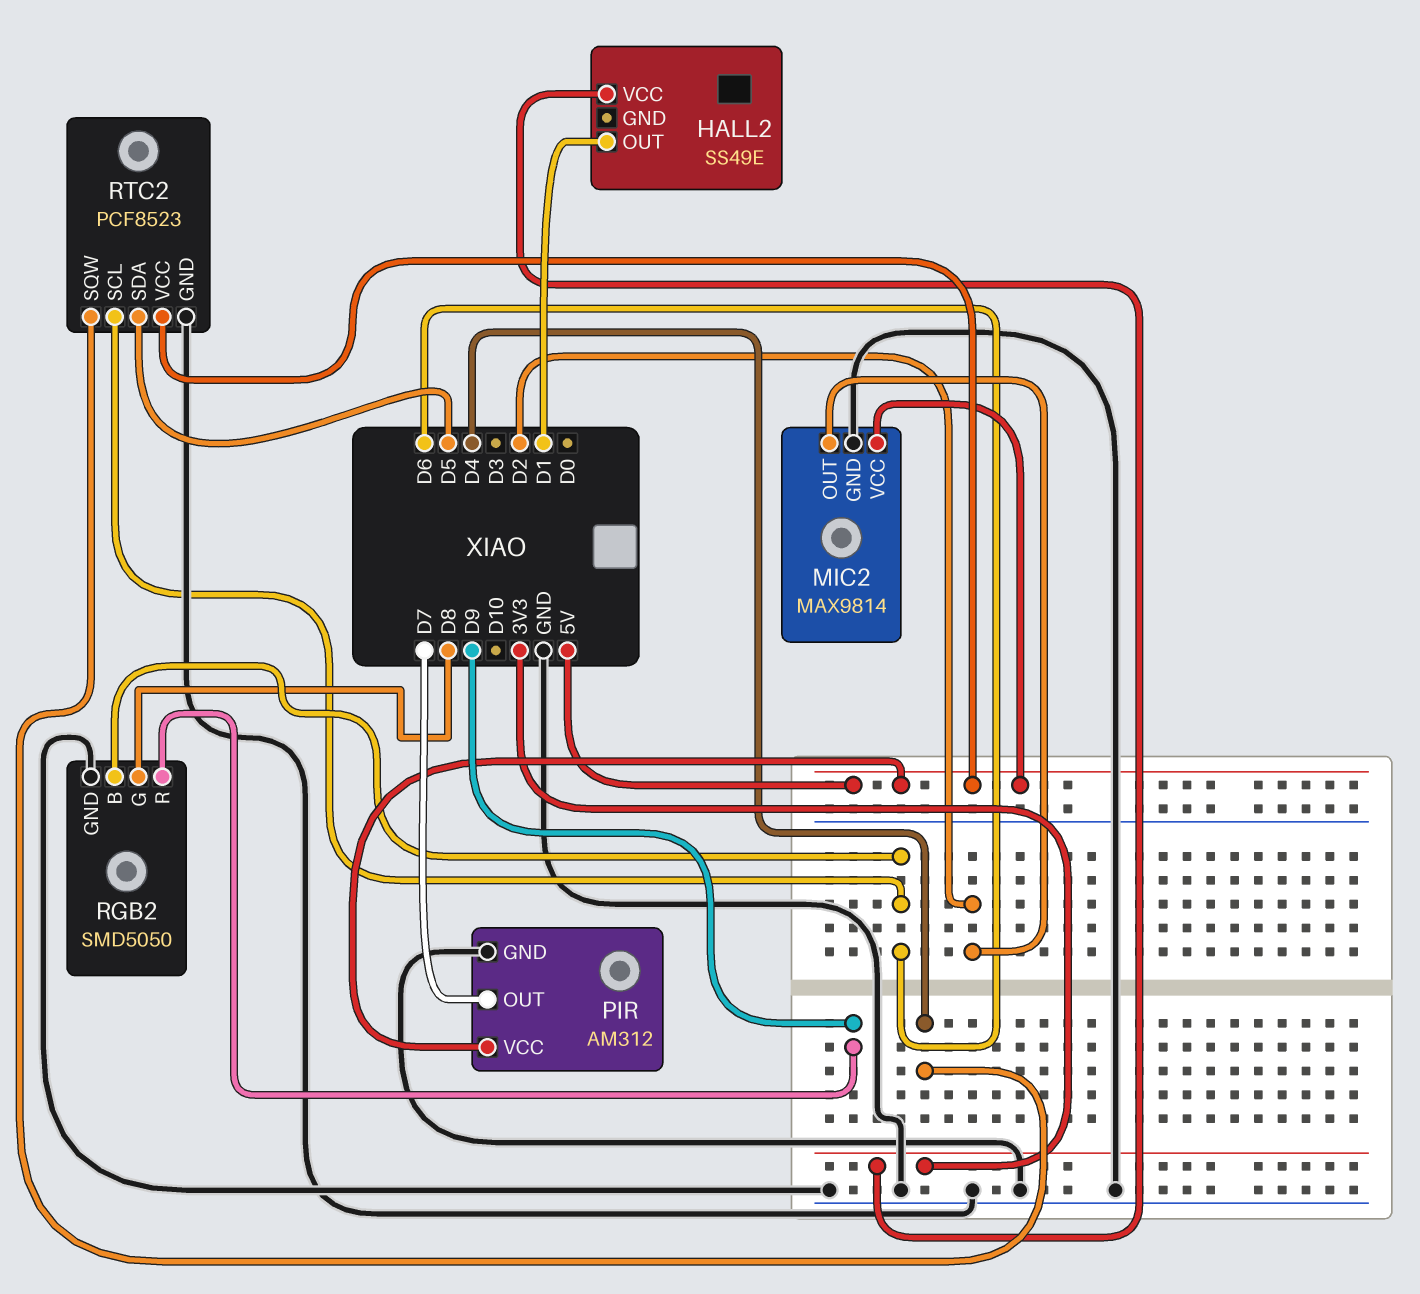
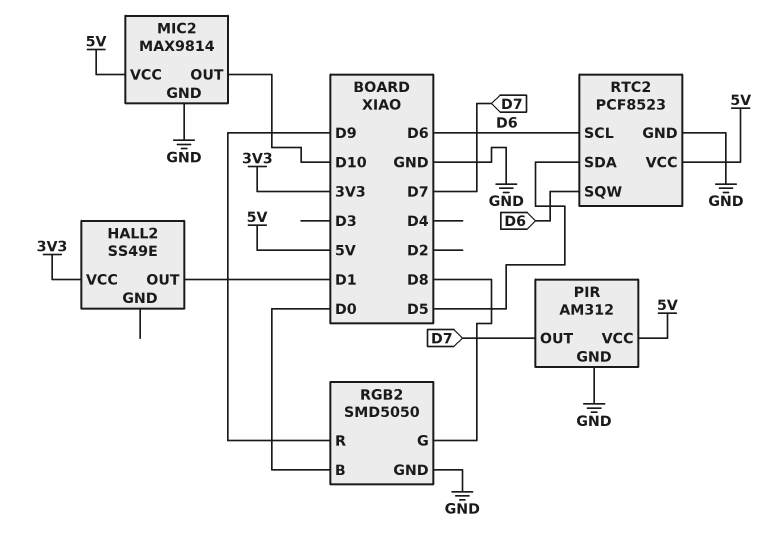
MIC2 pin OUT: D2 -> D10
RGB2 pin B: D6 -> D0
RTC2 pin SQW: D4 -> D6

